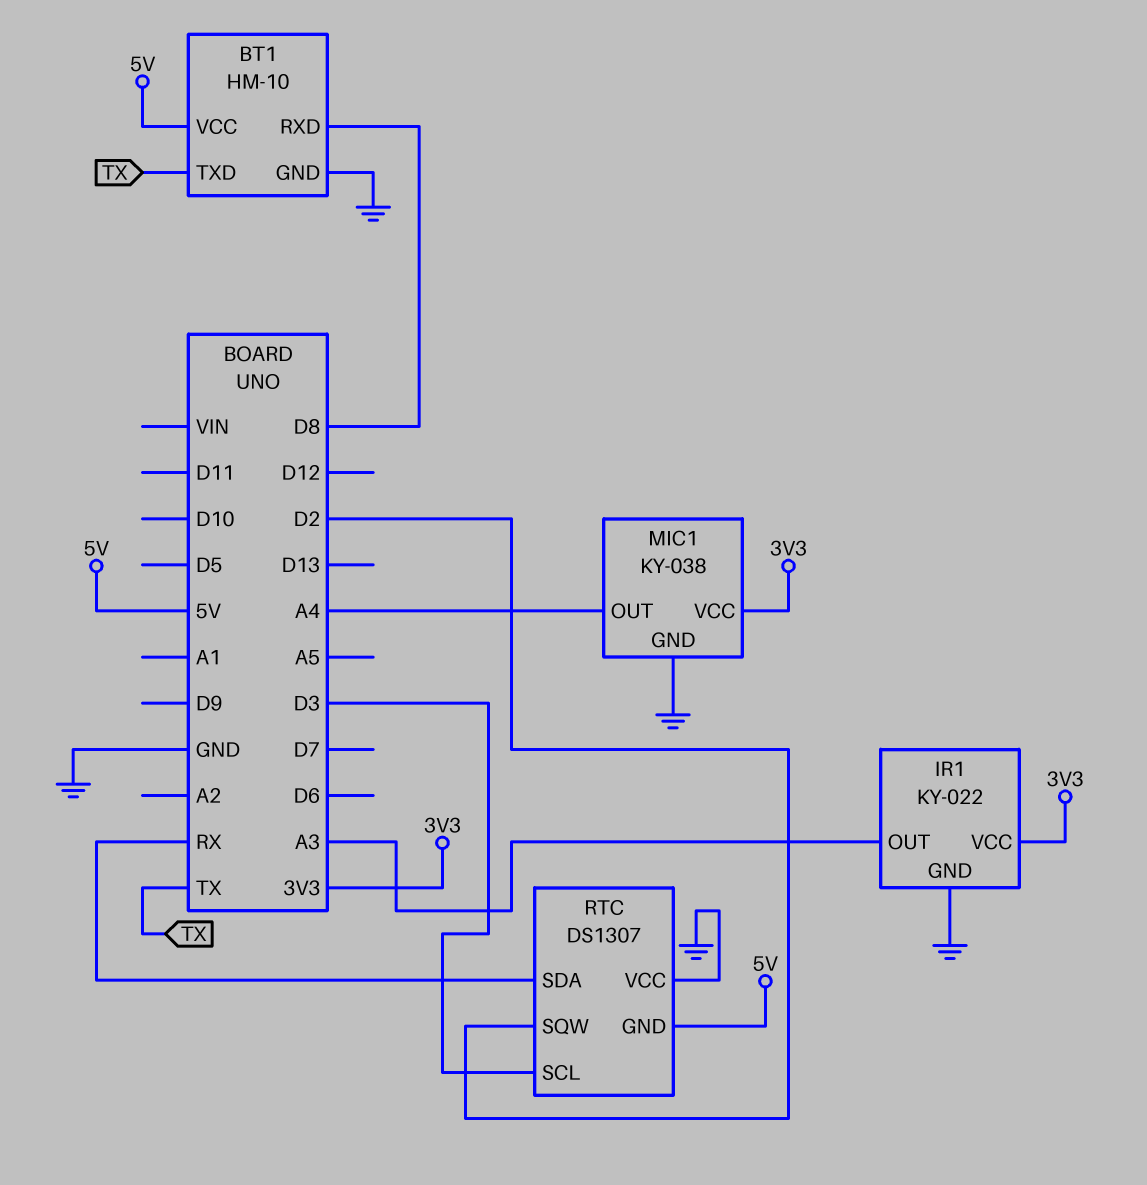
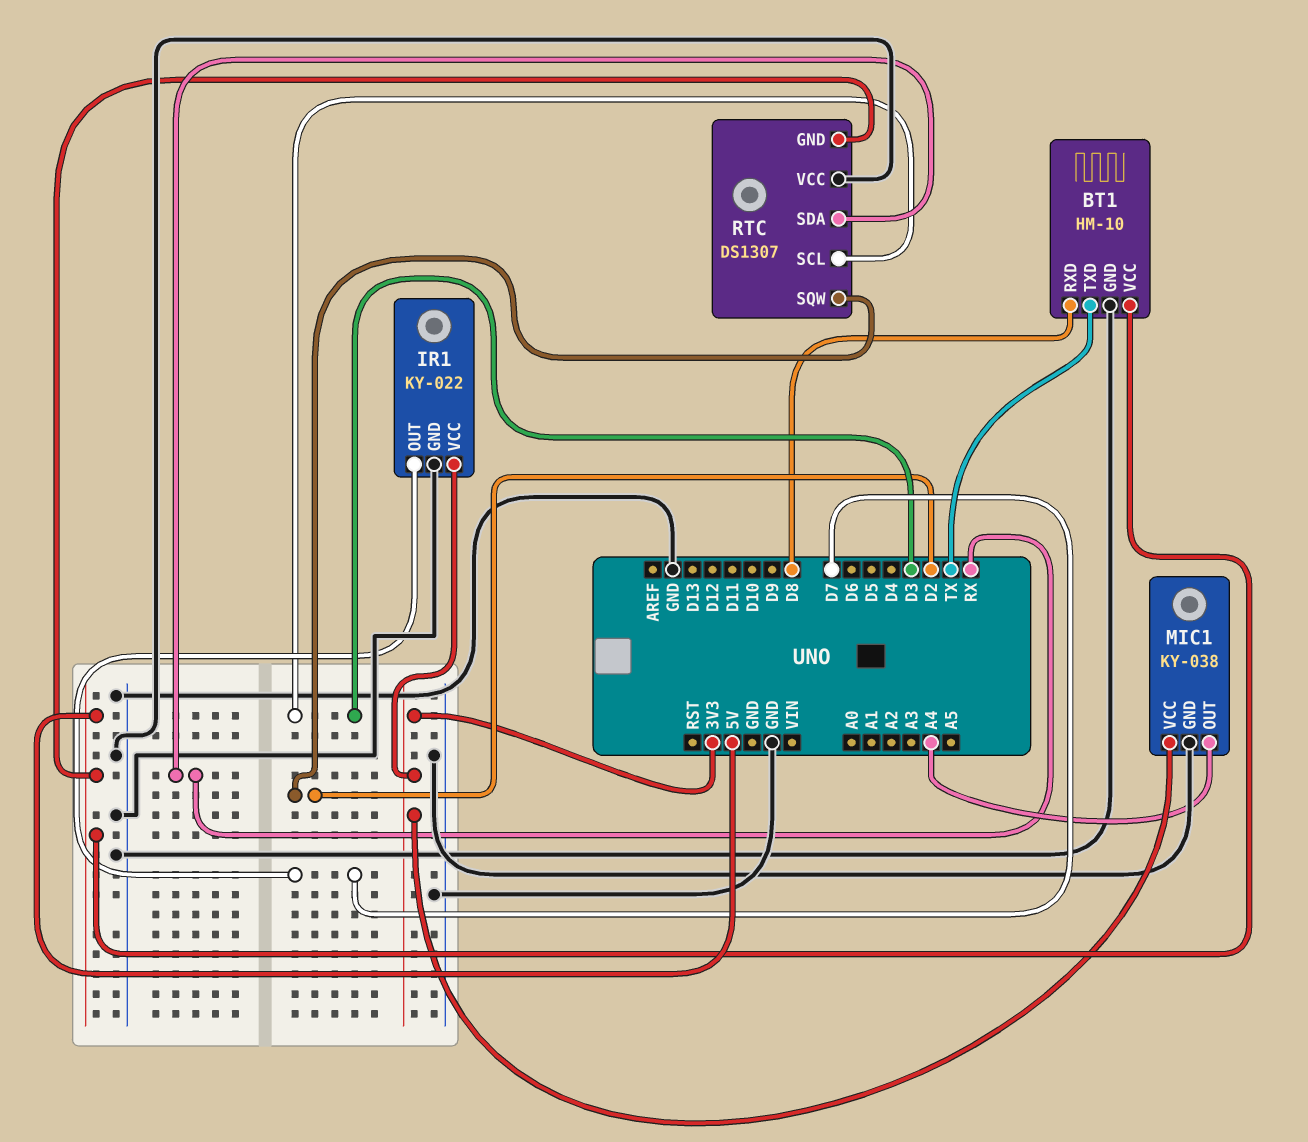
IR1 pin OUT: A3 -> D7

